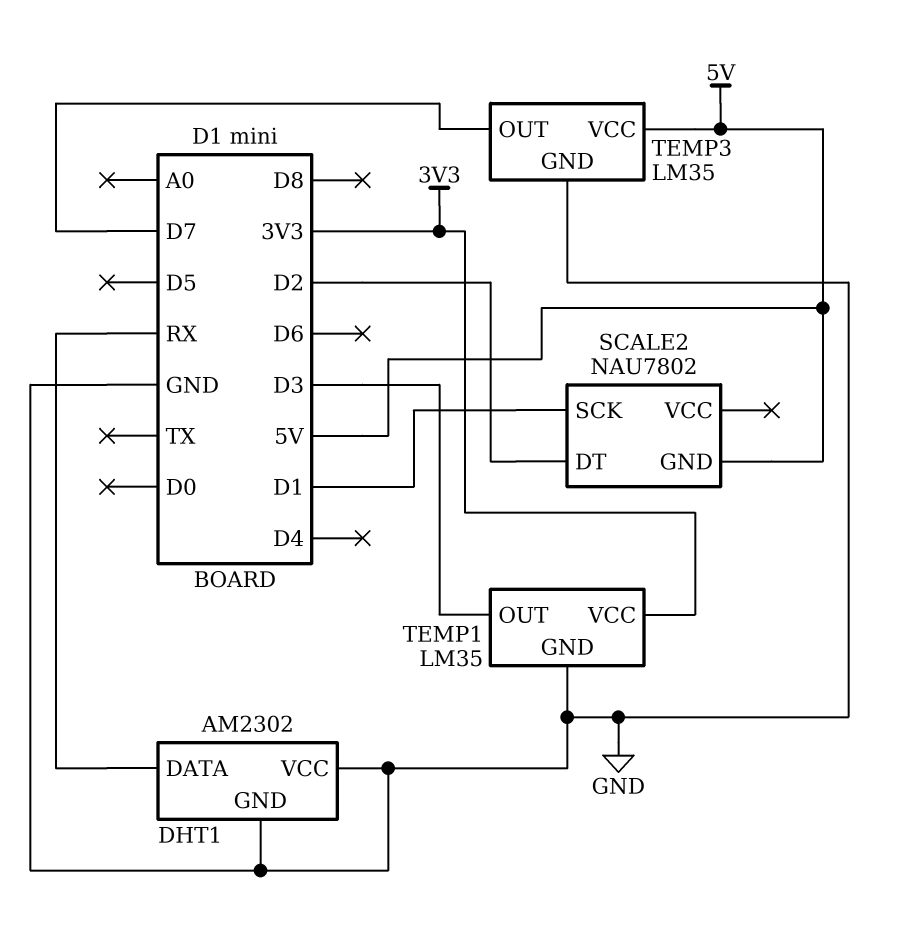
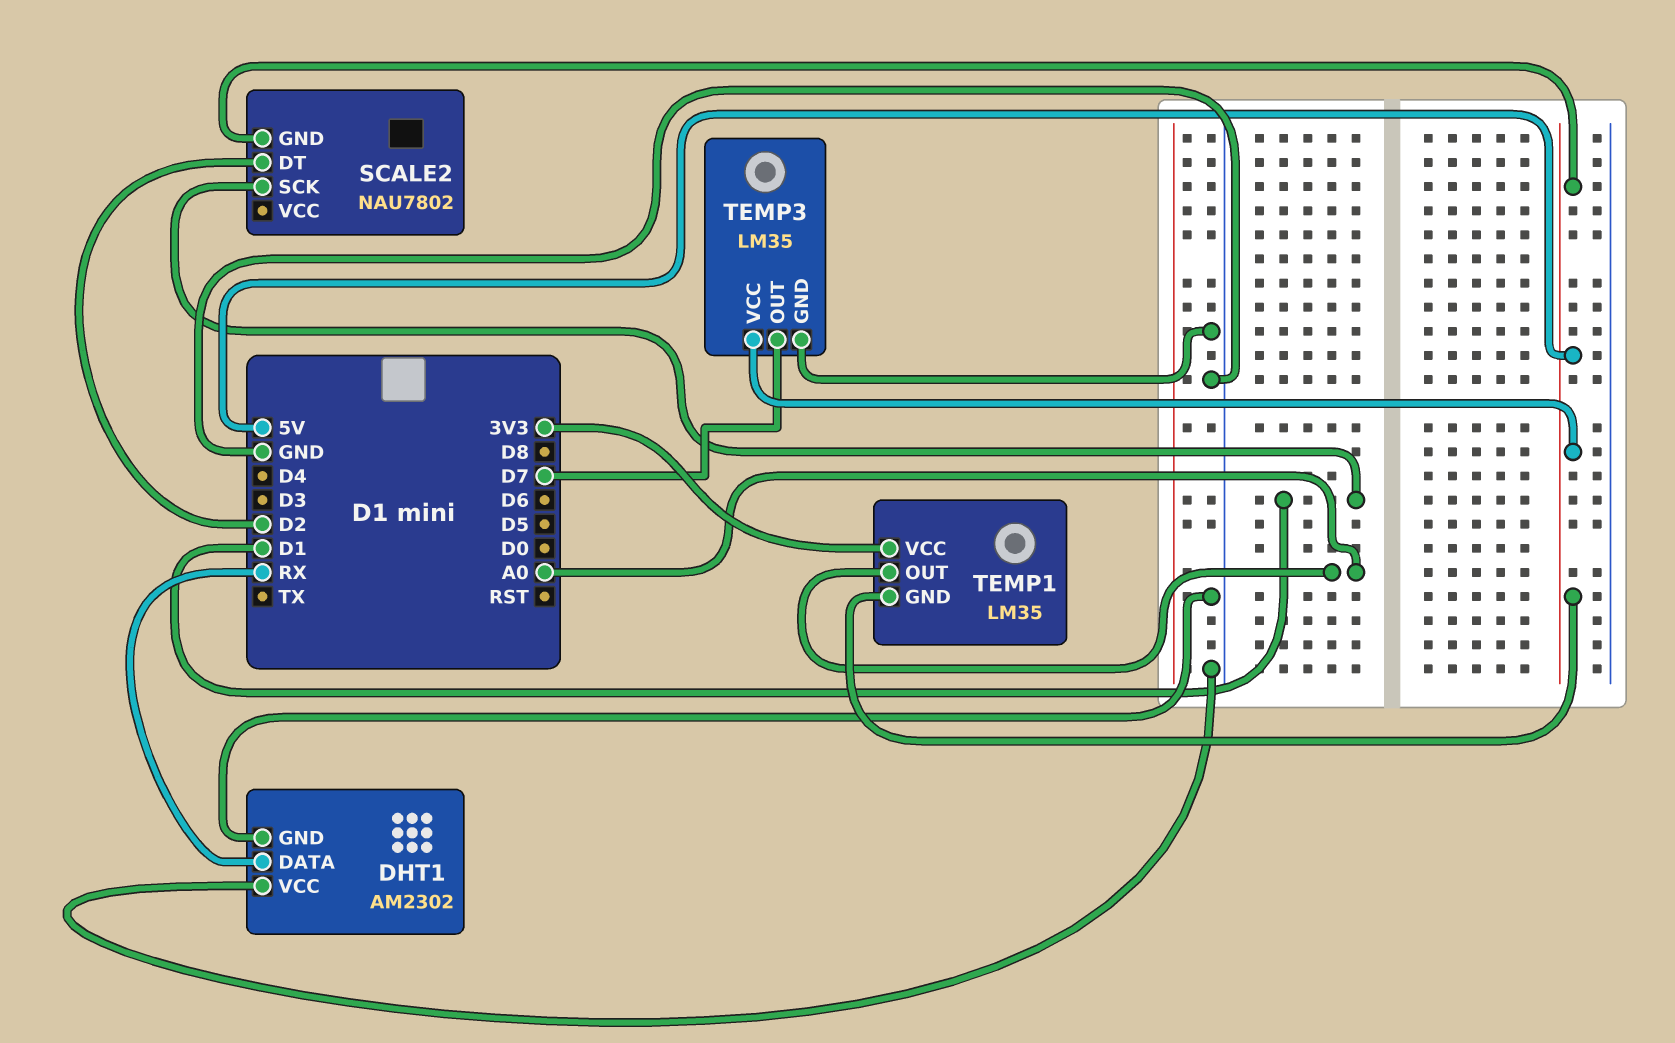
TEMP1 pin GND: GND -> 5V
TEMP1 pin OUT: D3 -> A0

